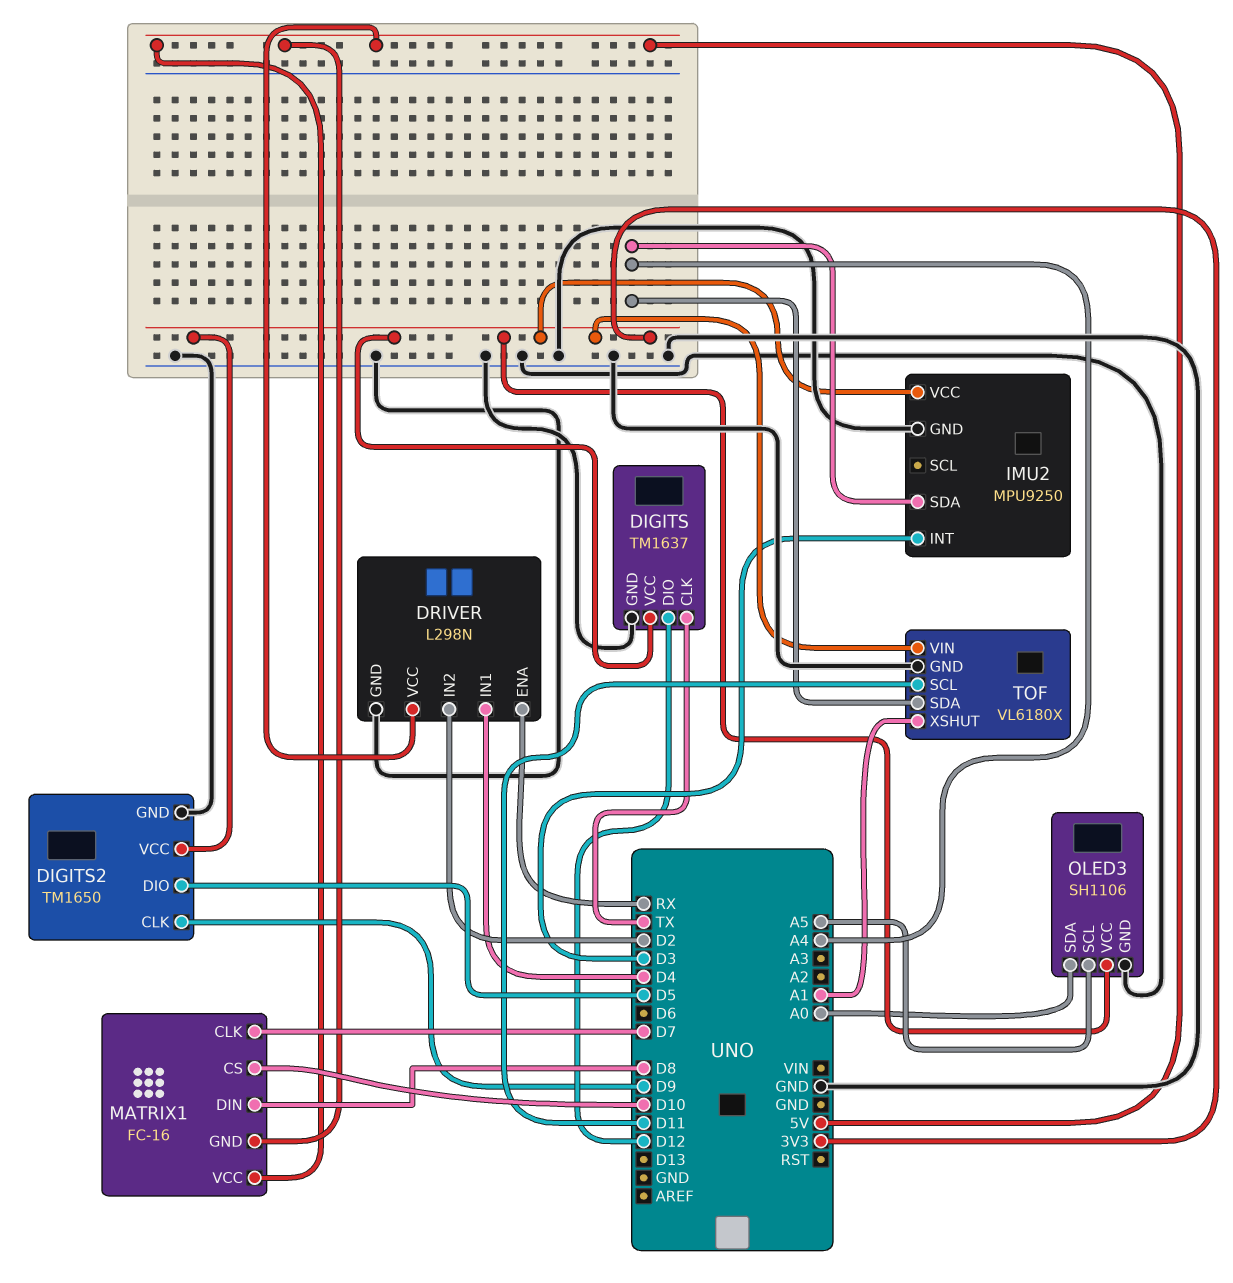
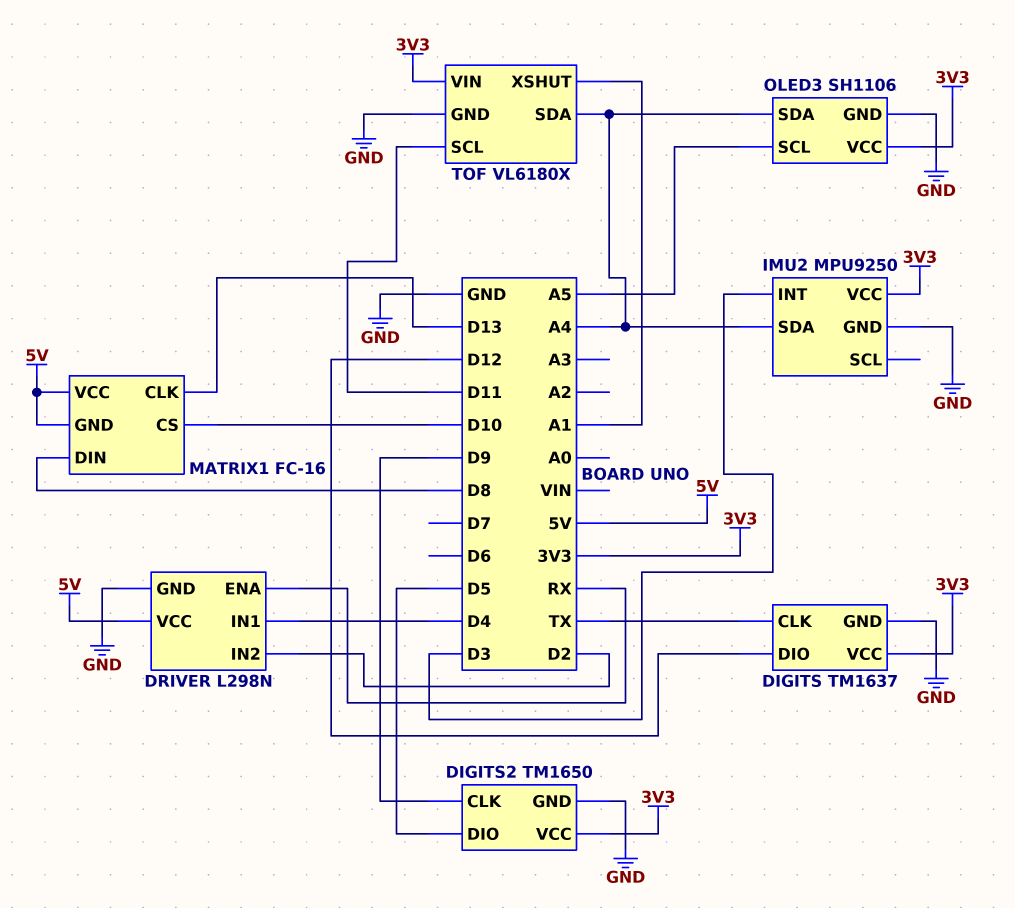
MATRIX1 pin CLK: D7 -> D13
OLED3 pin SDA: A0 -> A4

